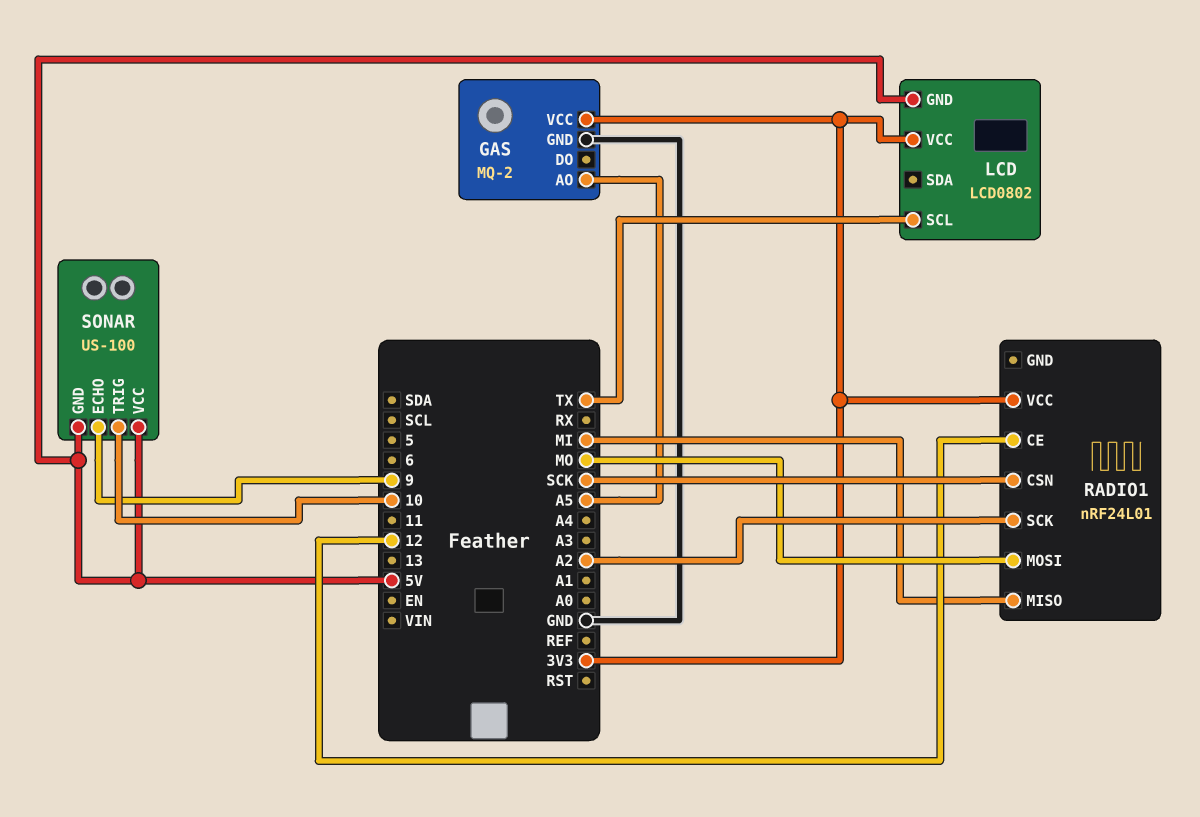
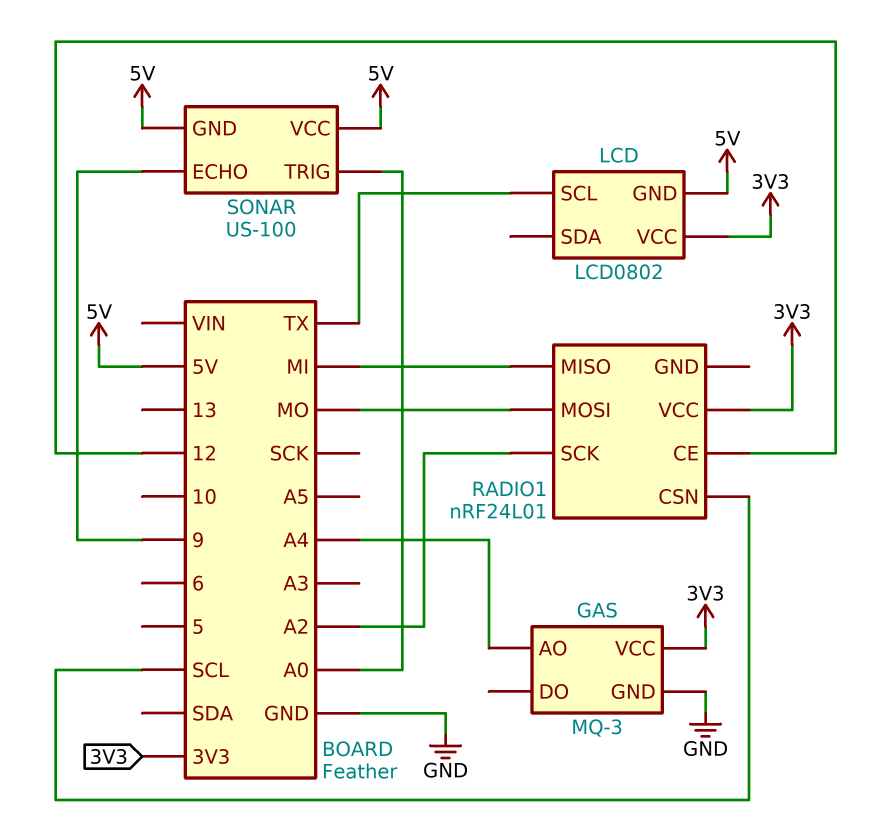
GAS: MQ-2 -> MQ-3
GAS pin AO: A5 -> A4
RADIO1 pin CSN: SCK -> SCL
SONAR pin TRIG: 10 -> A0

